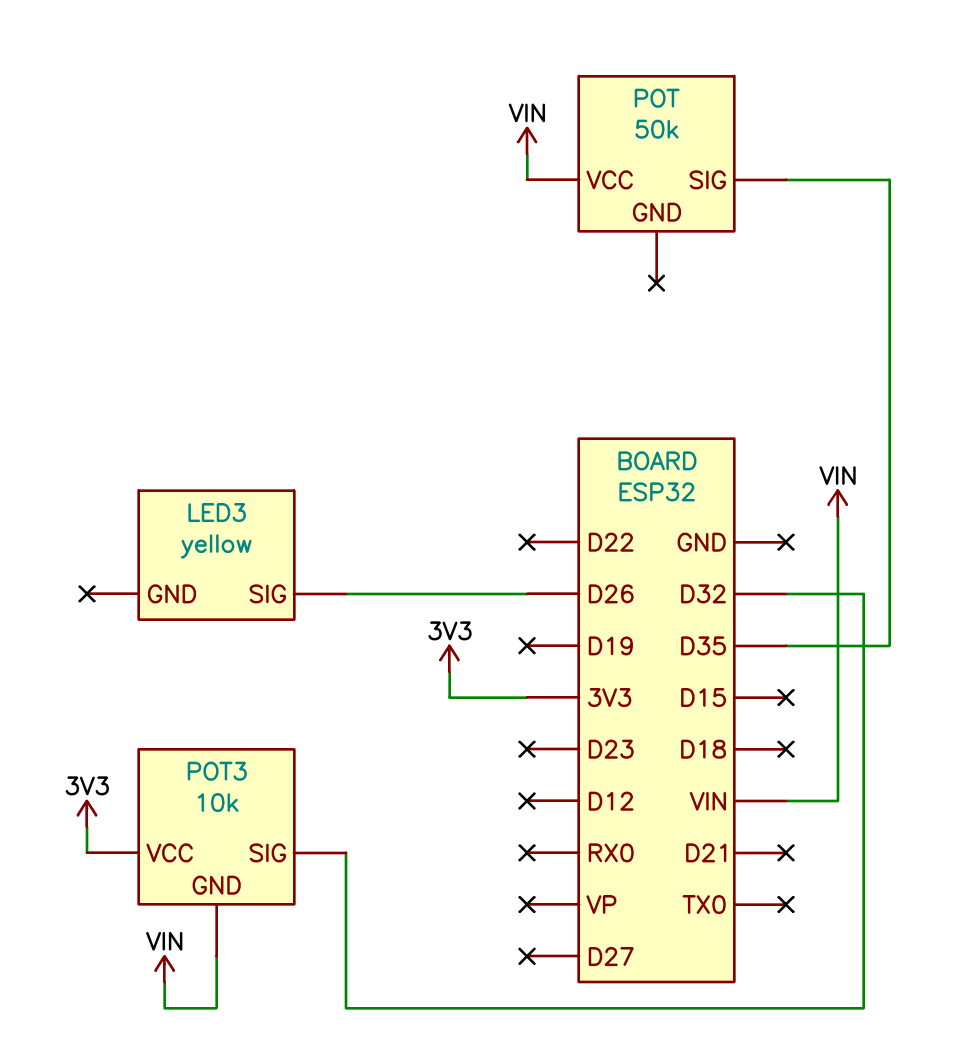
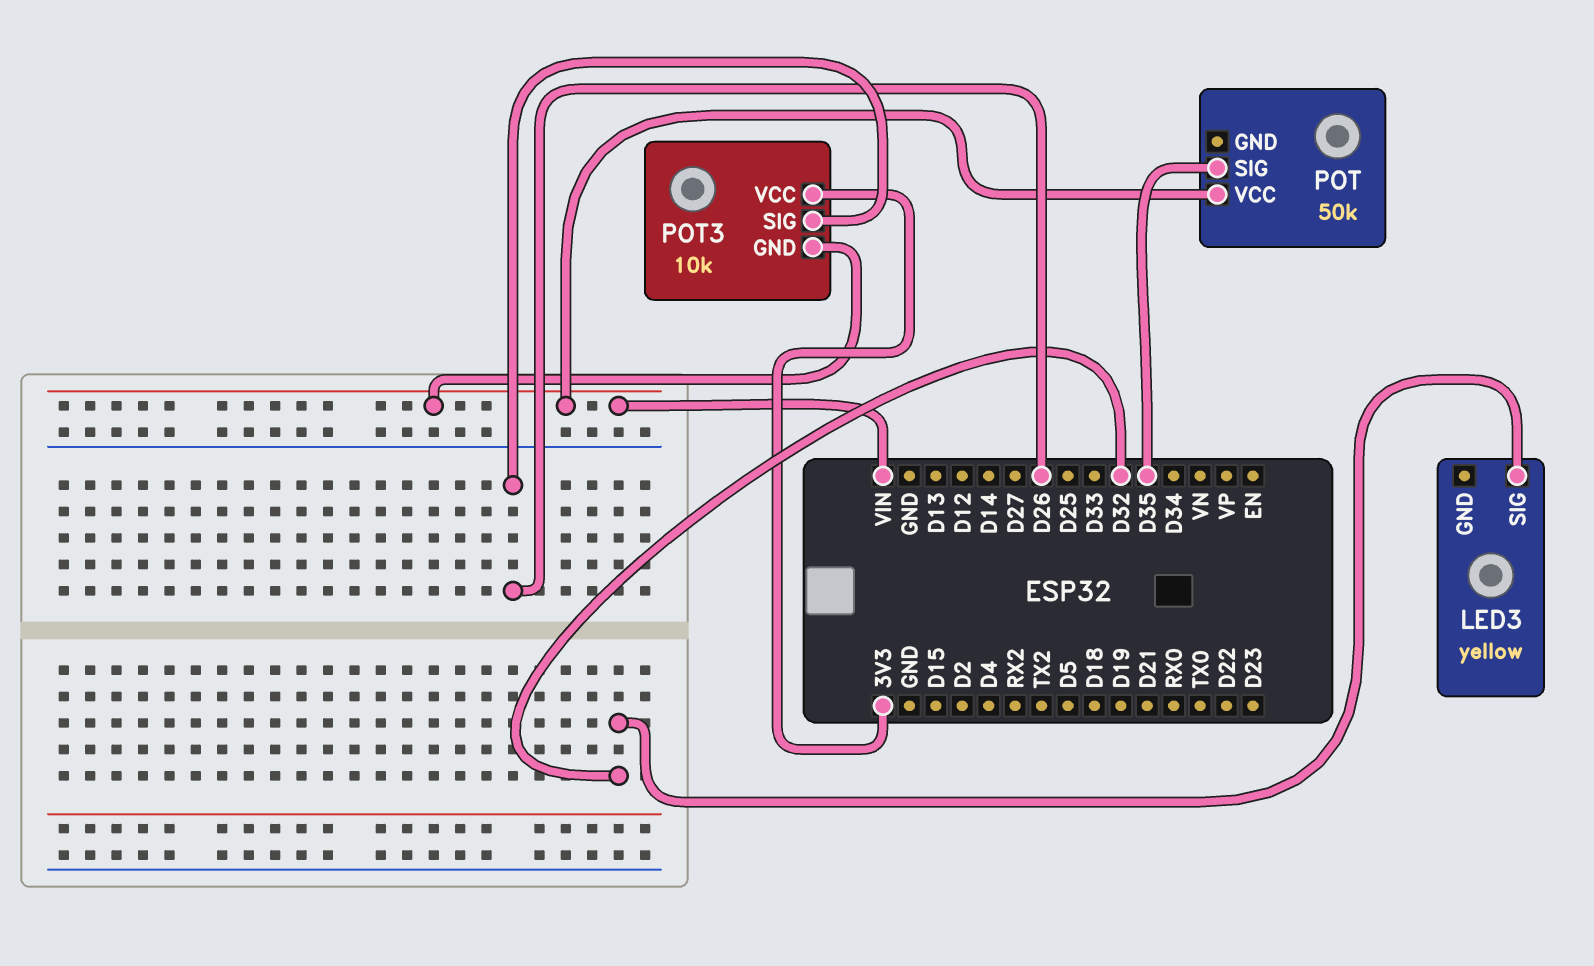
LED3 pin SIG: D26 -> D32
POT3 pin SIG: D32 -> D26

